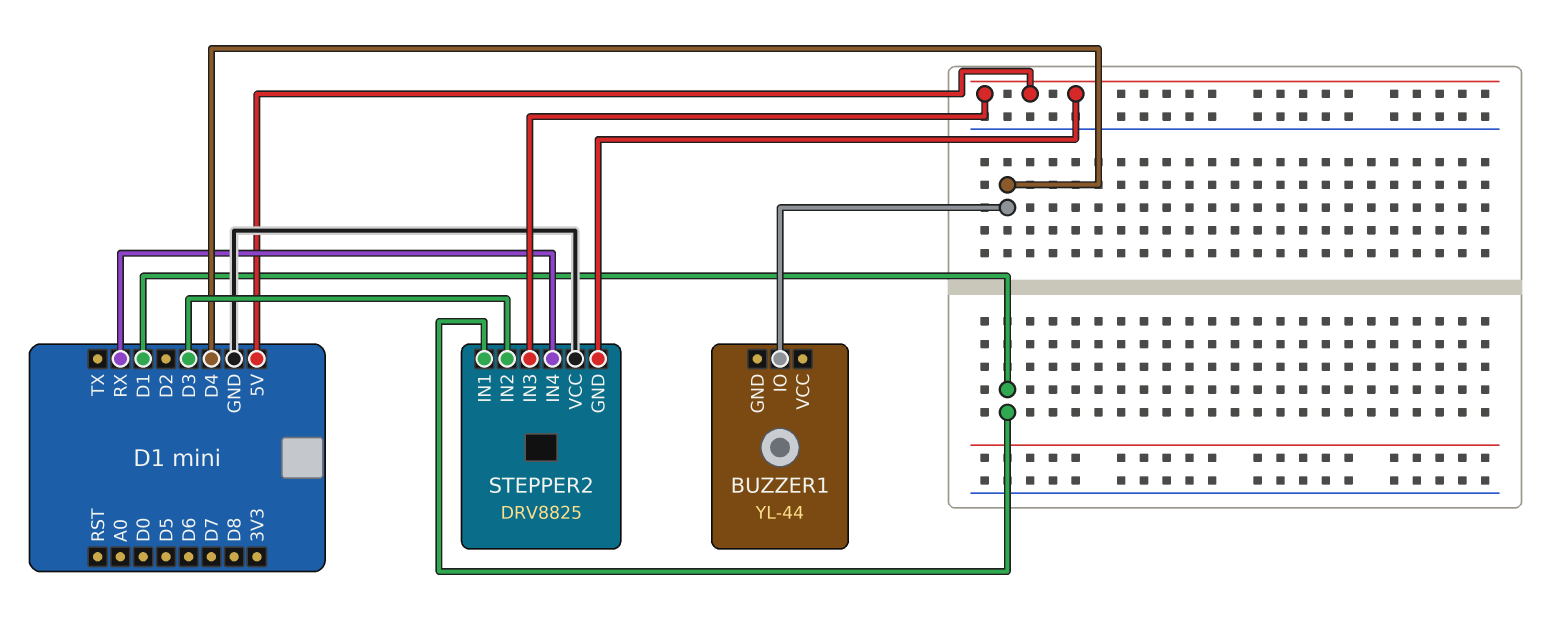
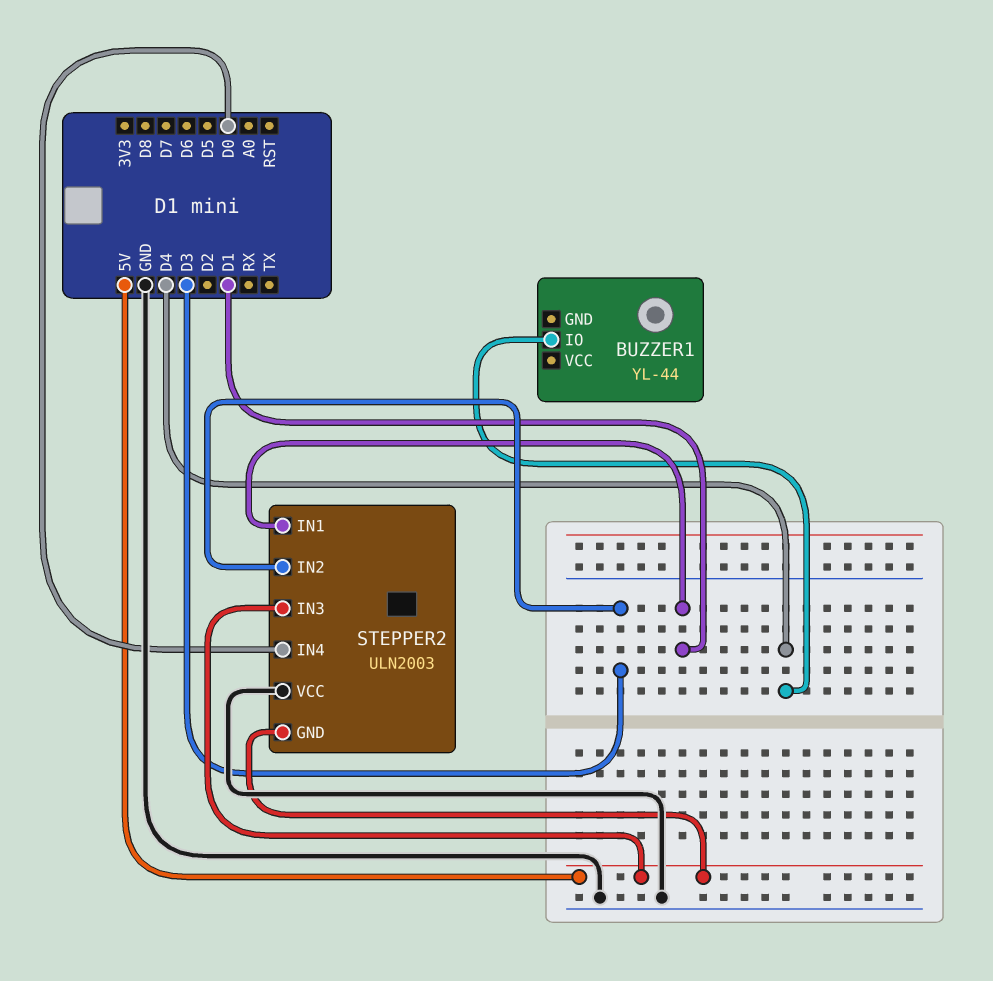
STEPPER2: DRV8825 -> ULN2003
STEPPER2 pin IN4: RX -> D0

